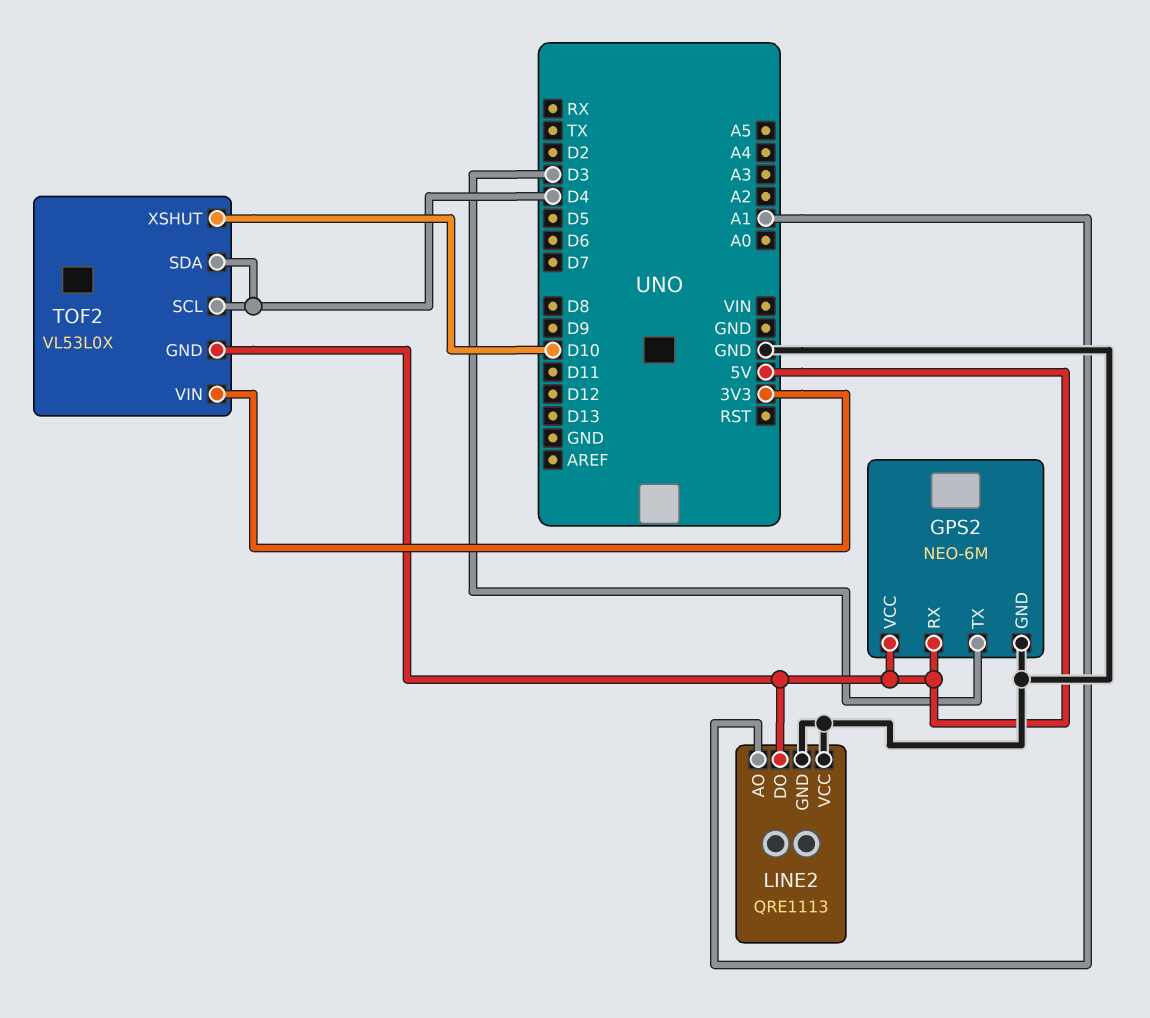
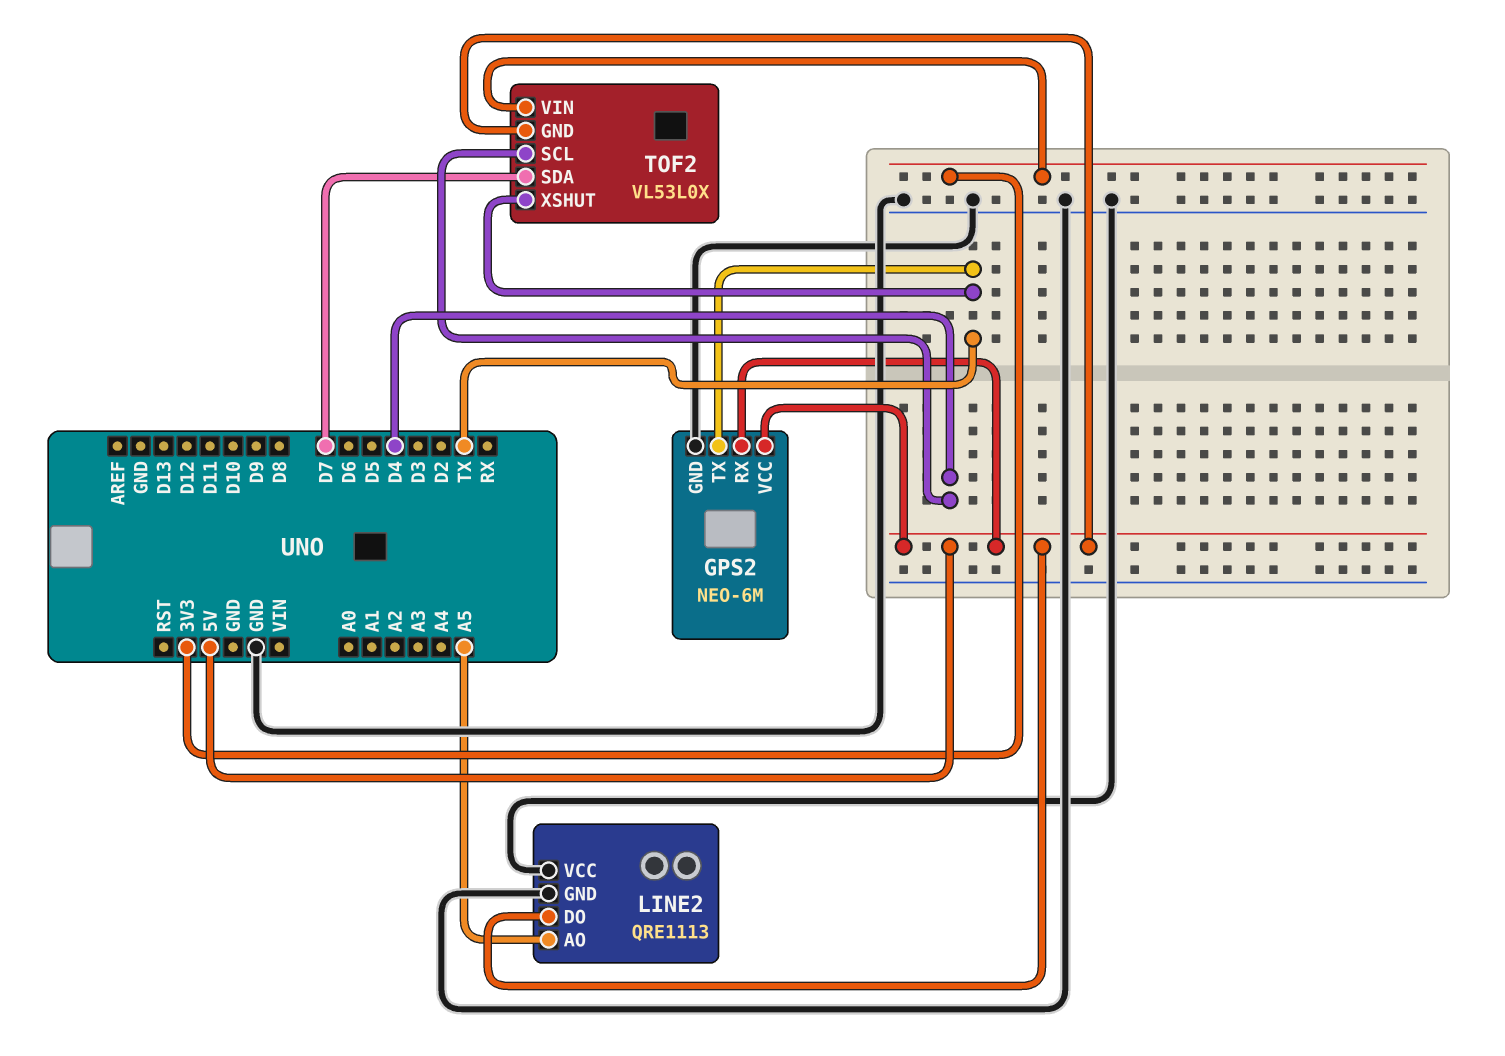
GPS2 pin TX: D3 -> TX
LINE2 pin AO: A1 -> A5
TOF2 pin SDA: D4 -> D7
TOF2 pin XSHUT: D10 -> TX

